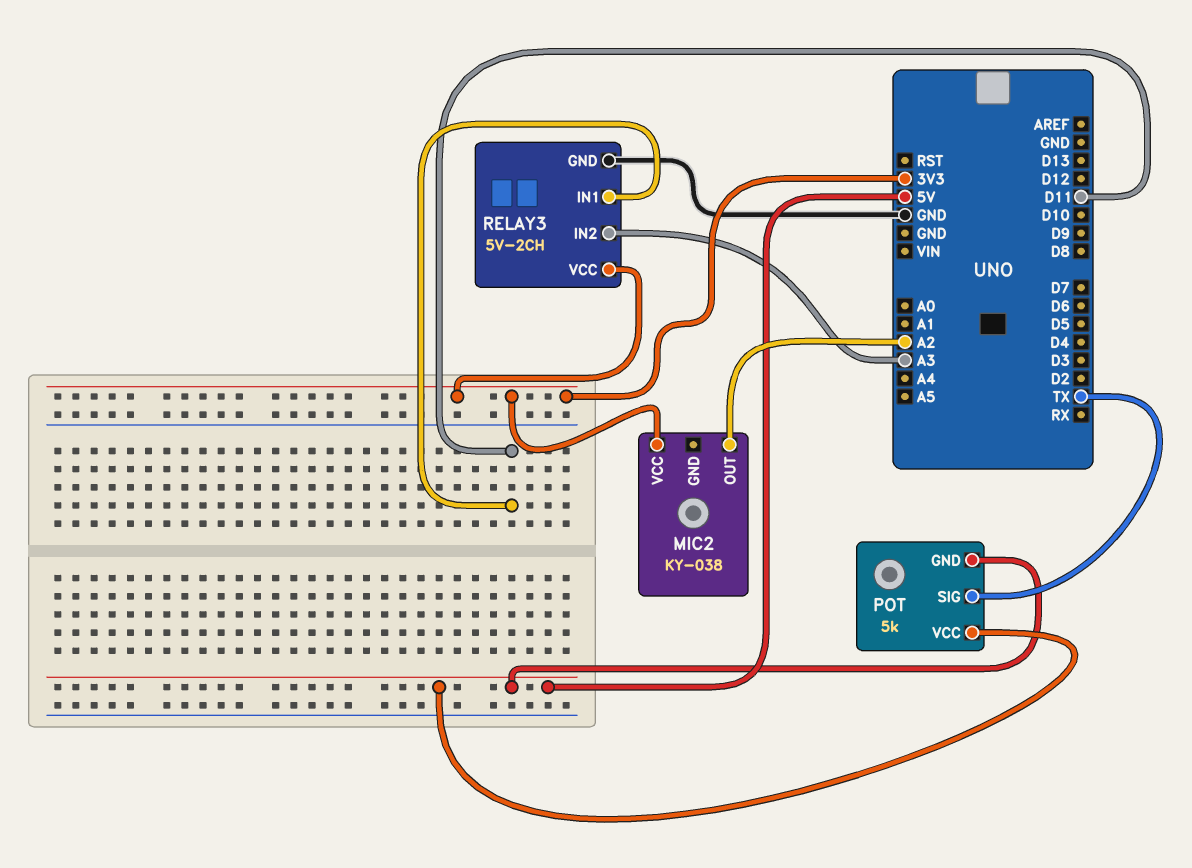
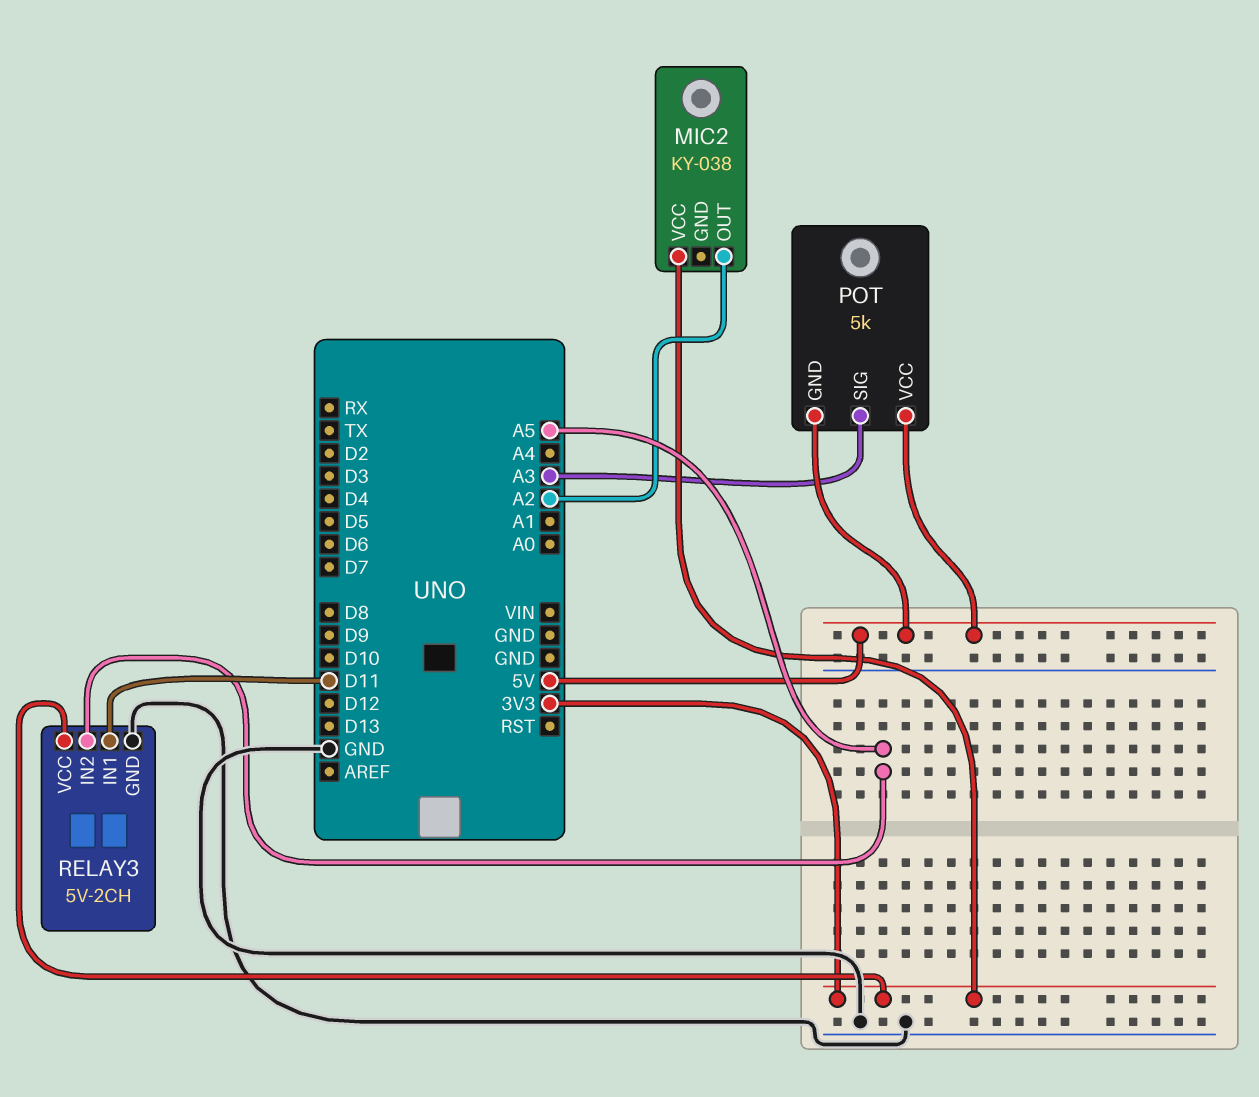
POT pin SIG: TX -> A3
RELAY3 pin IN2: A3 -> A5

